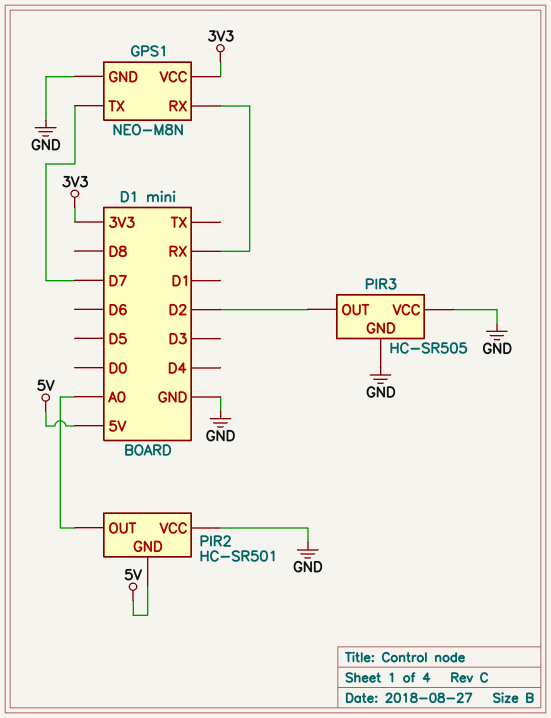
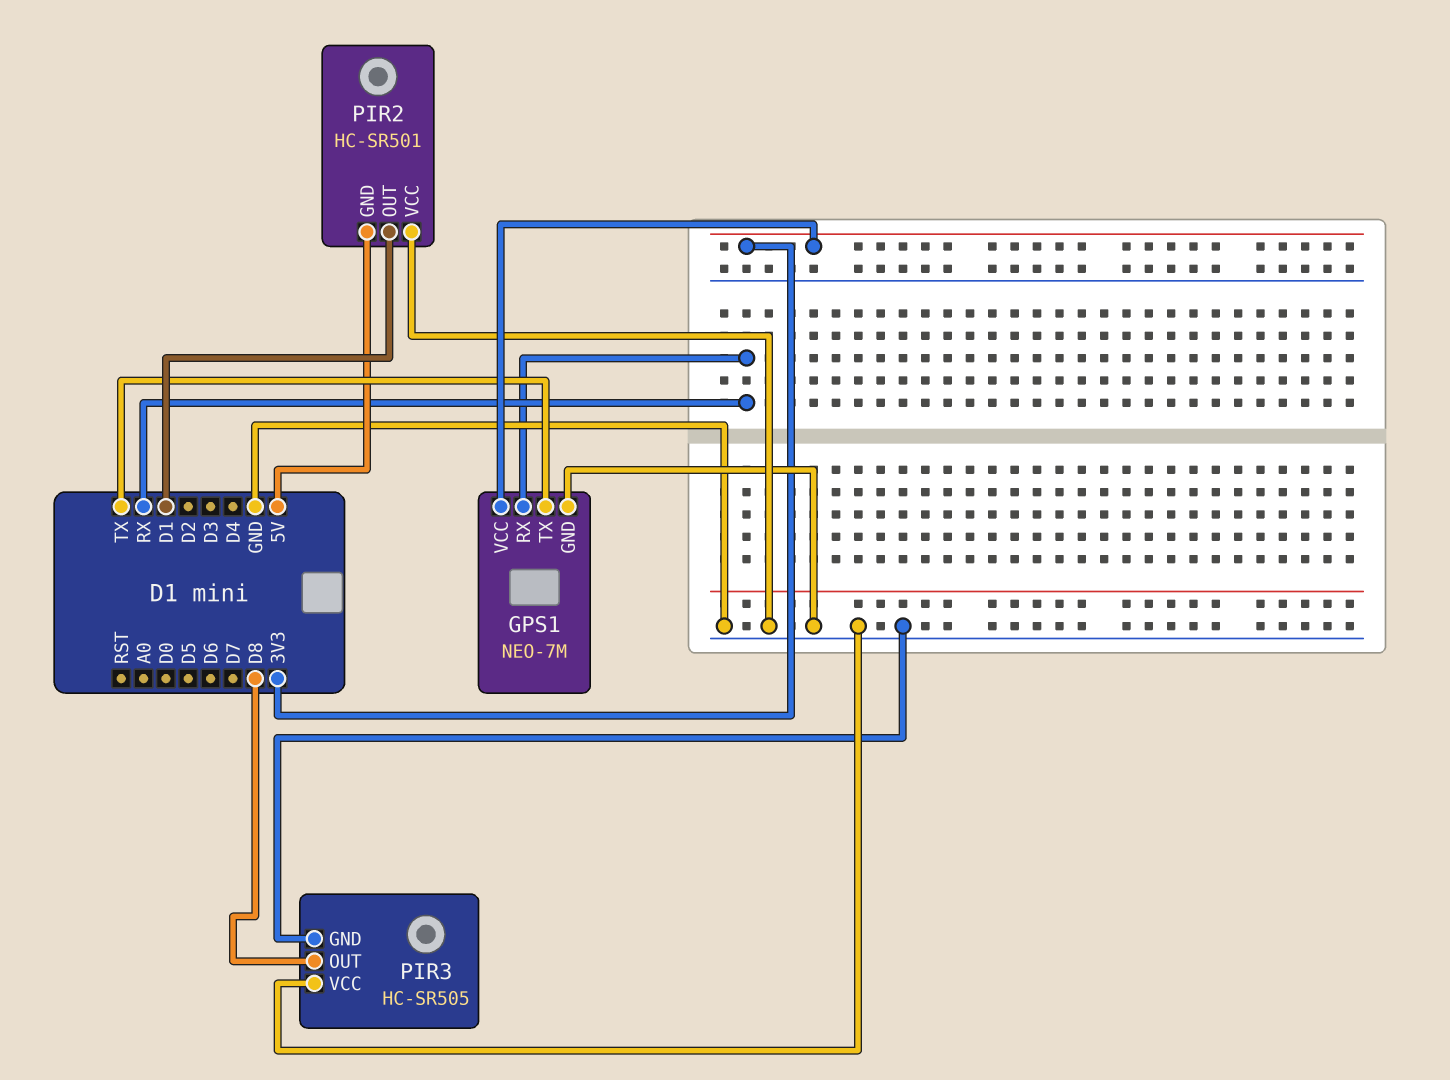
GPS1: NEO-M8N -> NEO-7M
GPS1 pin TX: D7 -> TX
PIR2 pin OUT: A0 -> D1
PIR3 pin OUT: D2 -> D8

